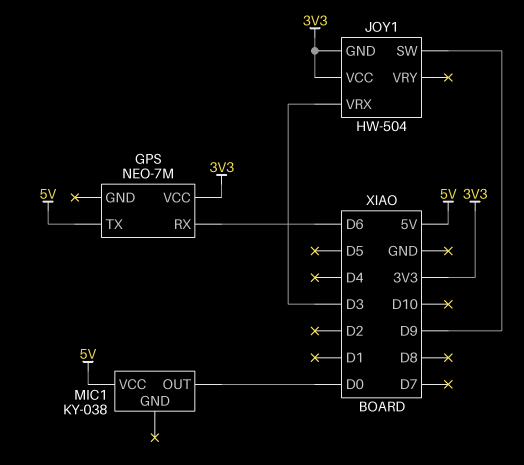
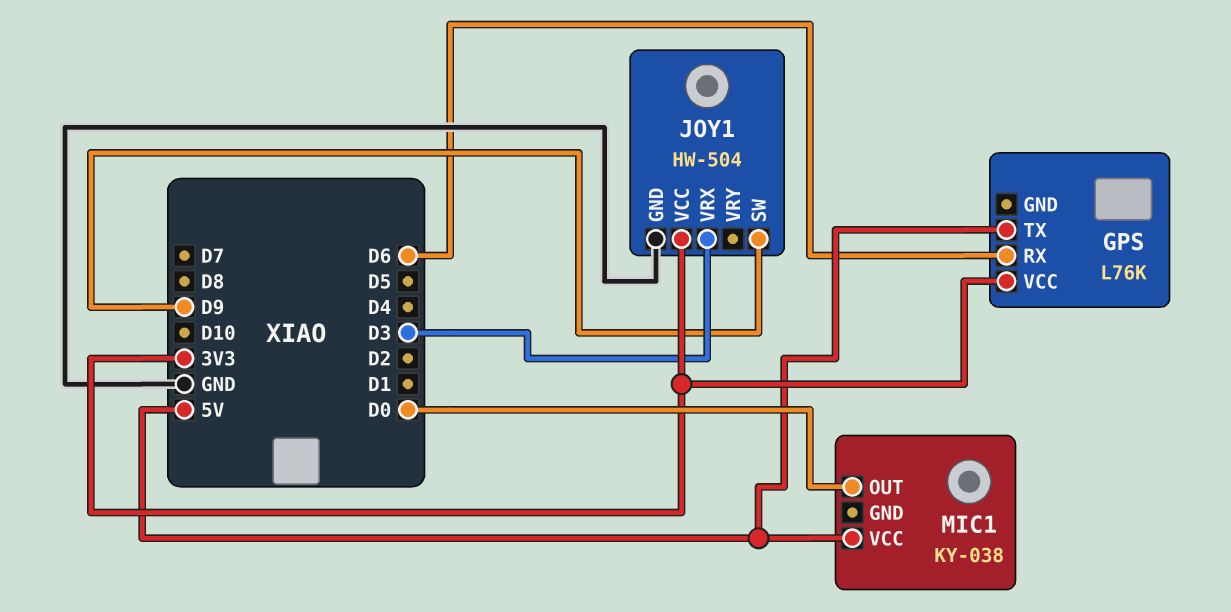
GPS: NEO-7M -> L76K
JOY1 pin GND: 3V3 -> GND

